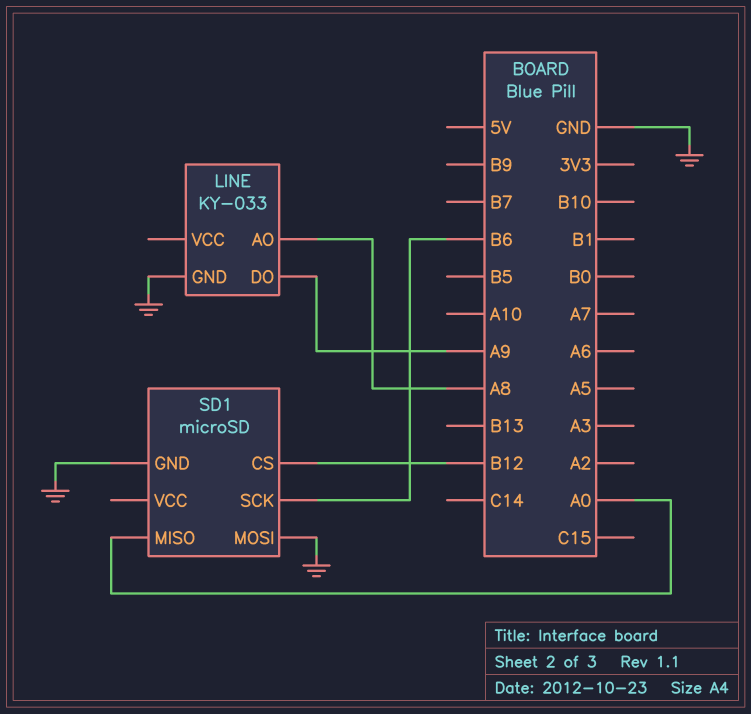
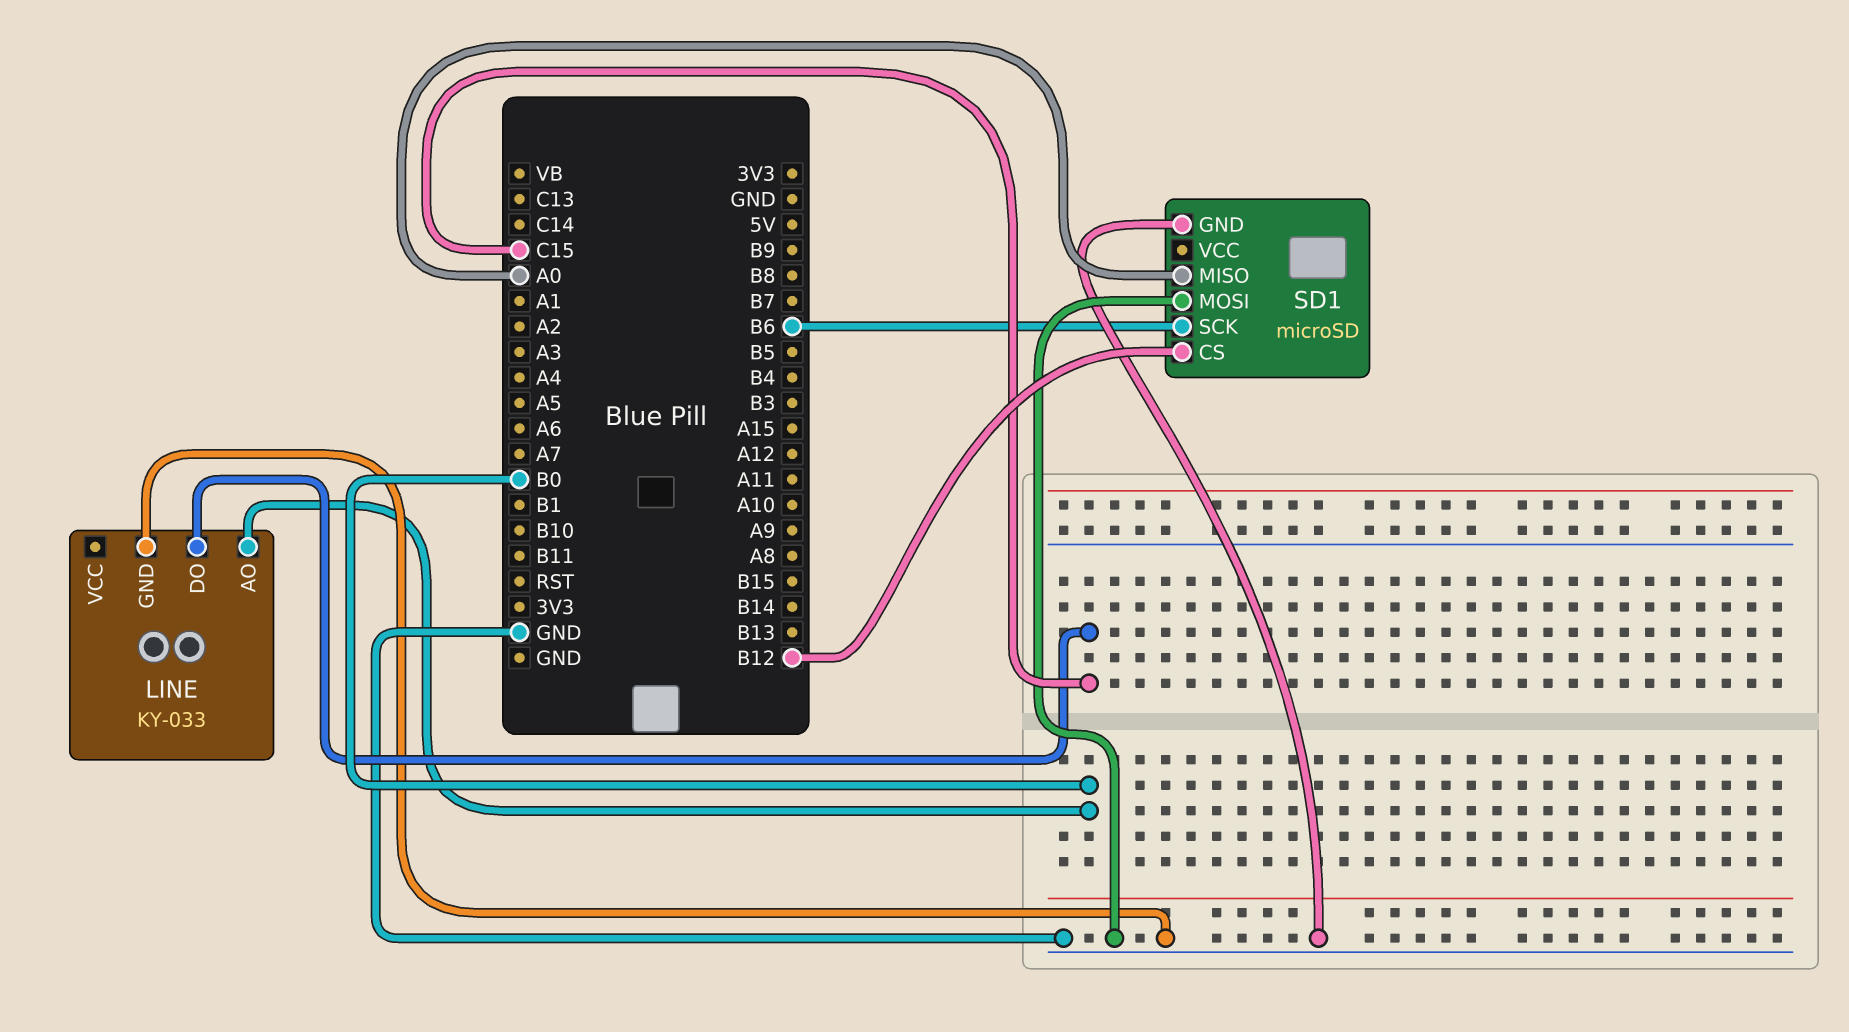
LINE pin AO: A8 -> B0
LINE pin DO: A9 -> C15

